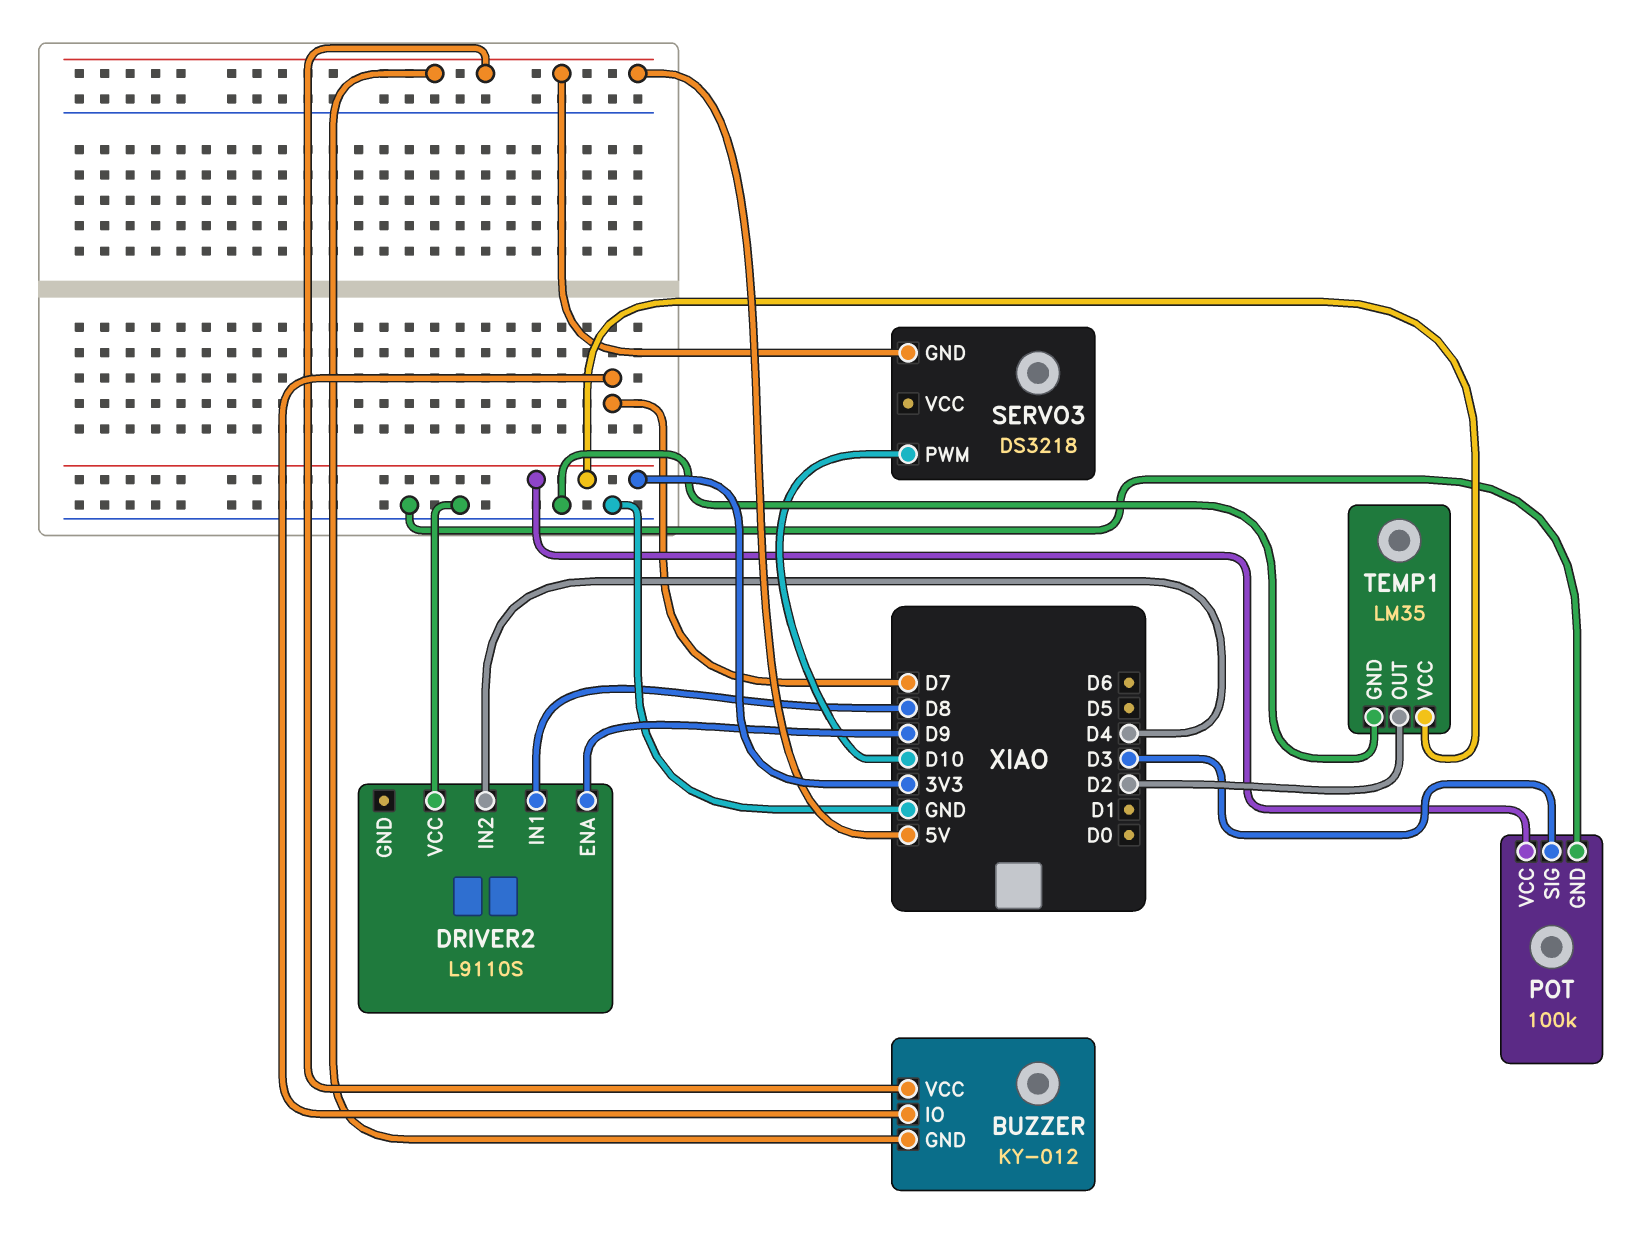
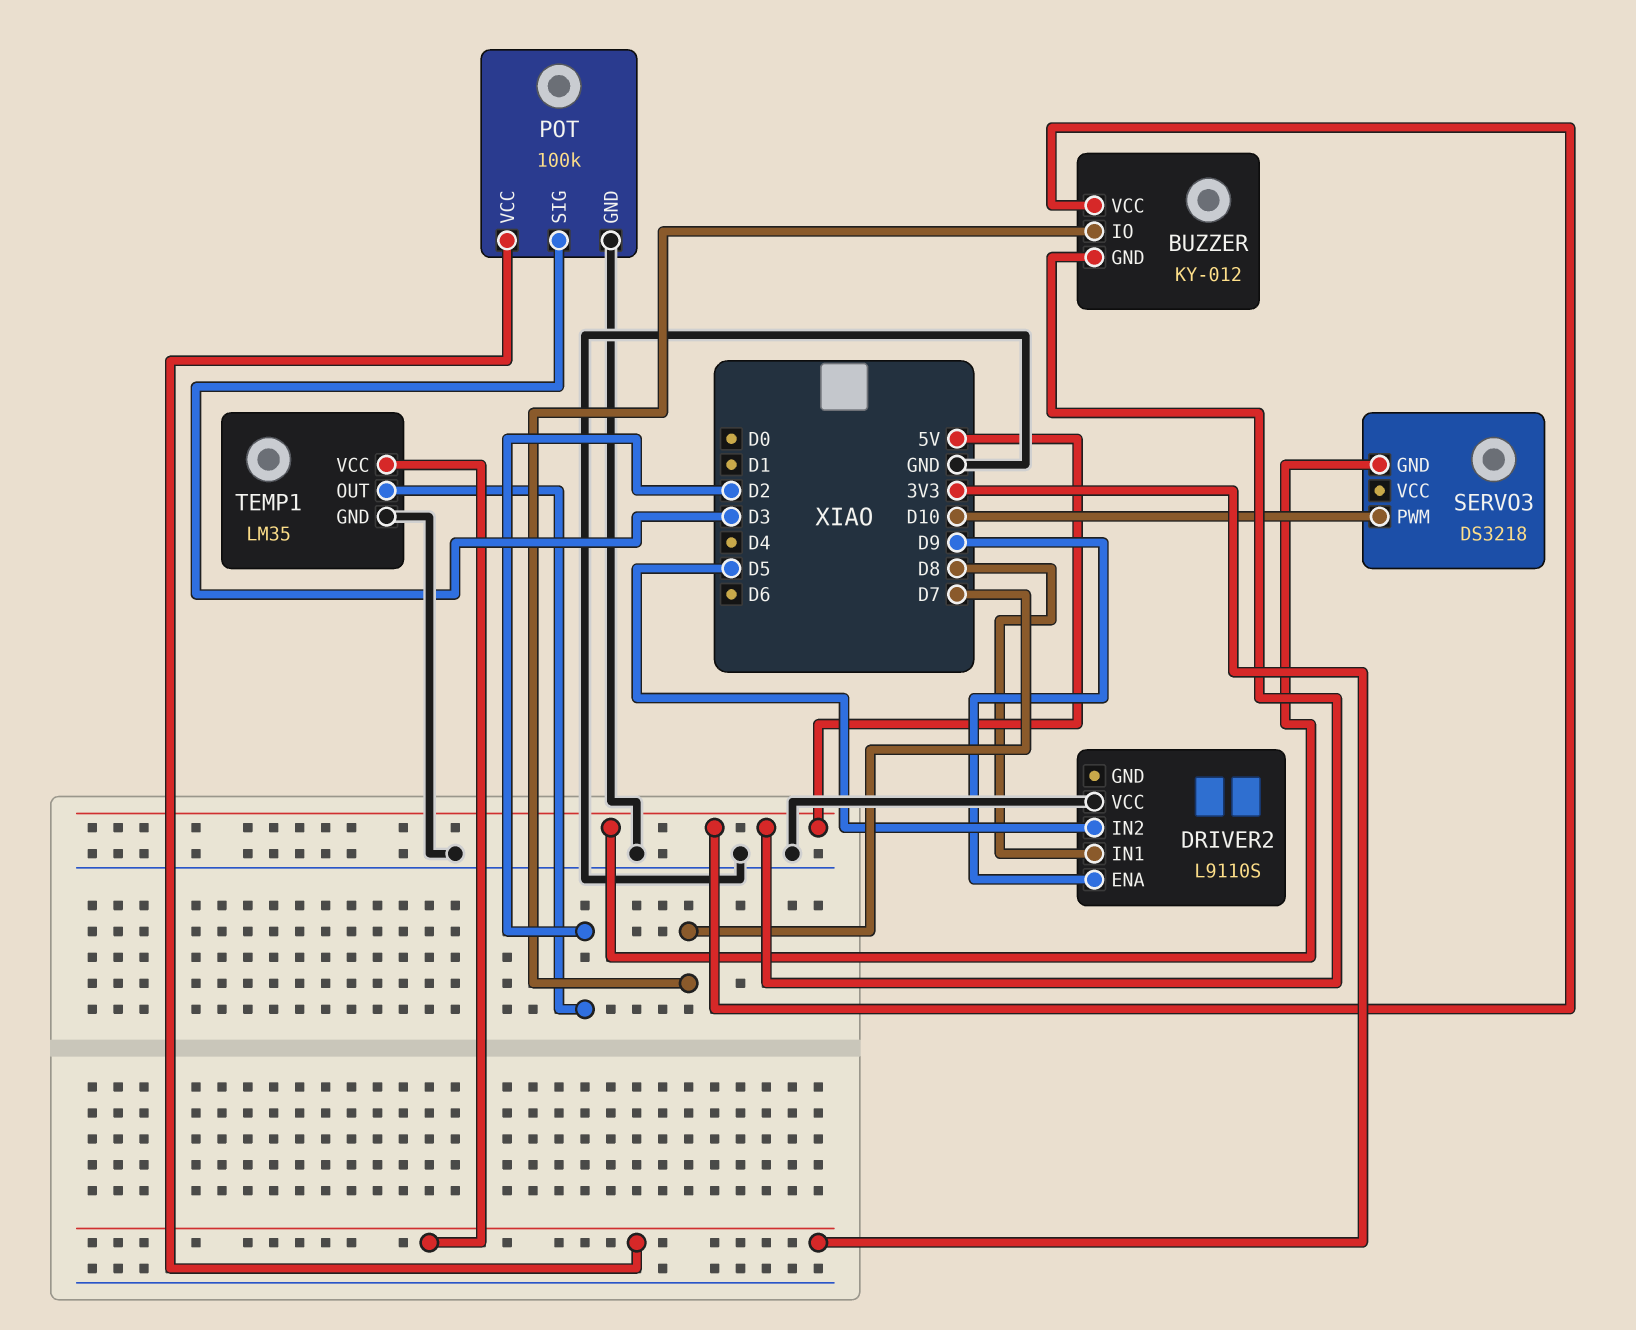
DRIVER2 pin IN2: D4 -> D5

